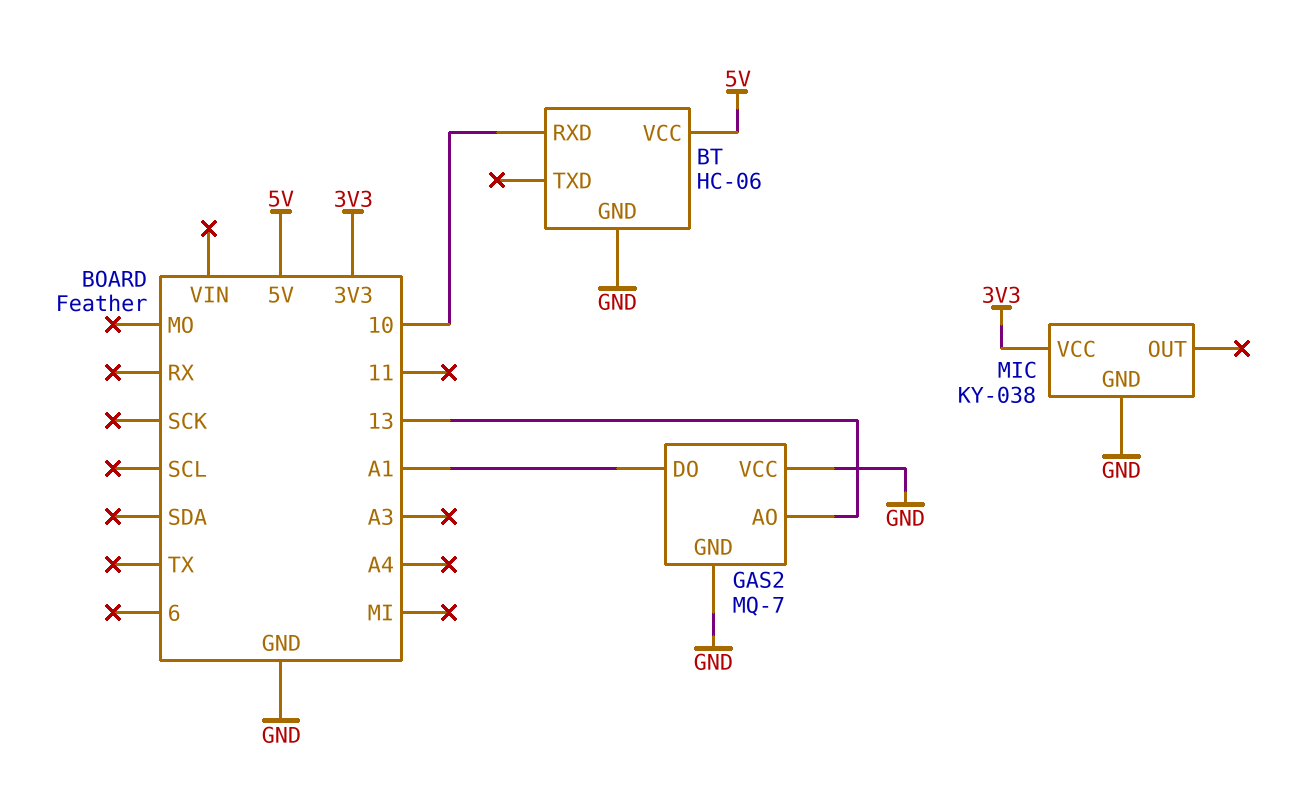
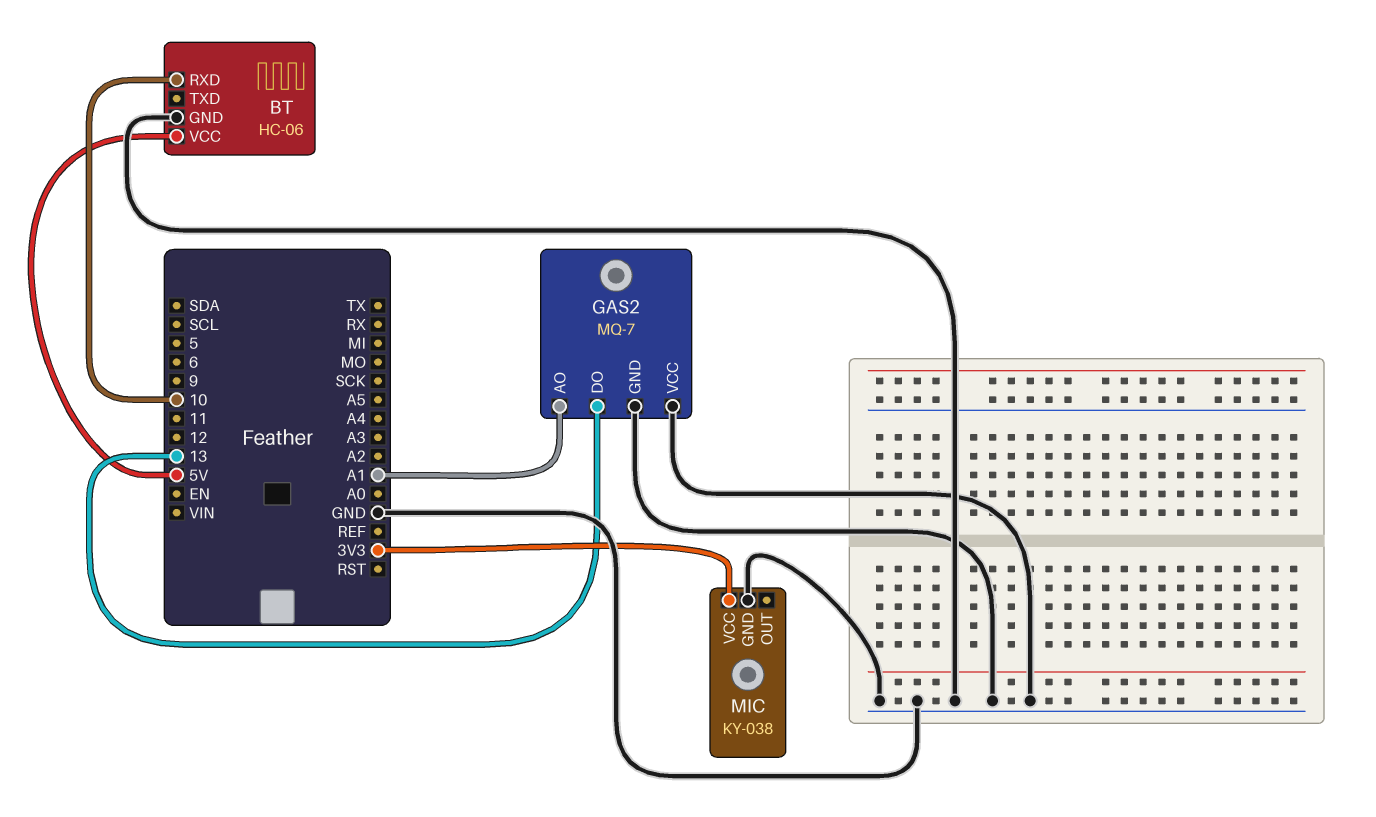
GAS2 pin AO: 13 -> A1
GAS2 pin DO: A1 -> 13

